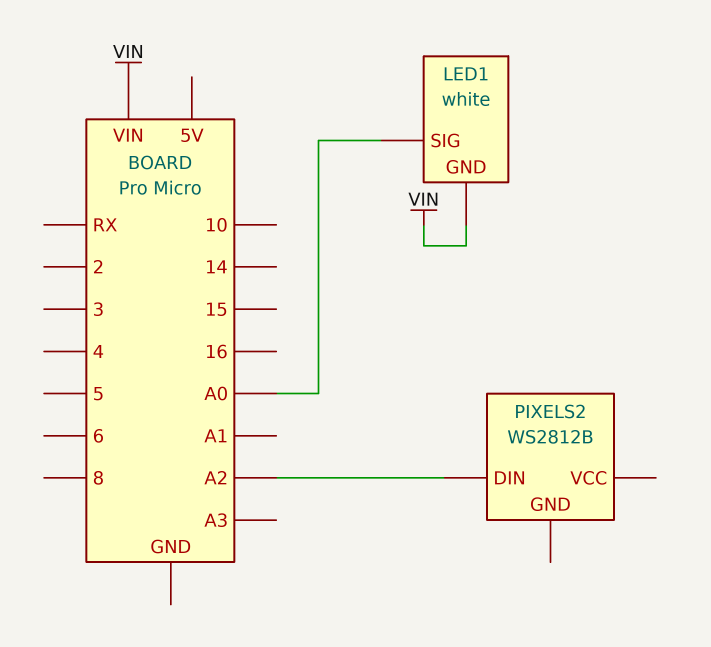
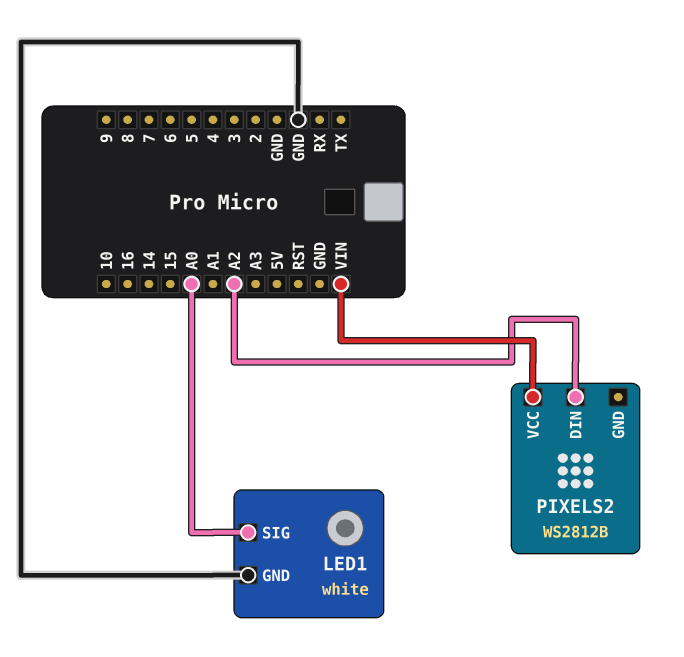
LED1 pin GND: VIN -> GND
PIXELS2 pin VCC: none -> VIN

